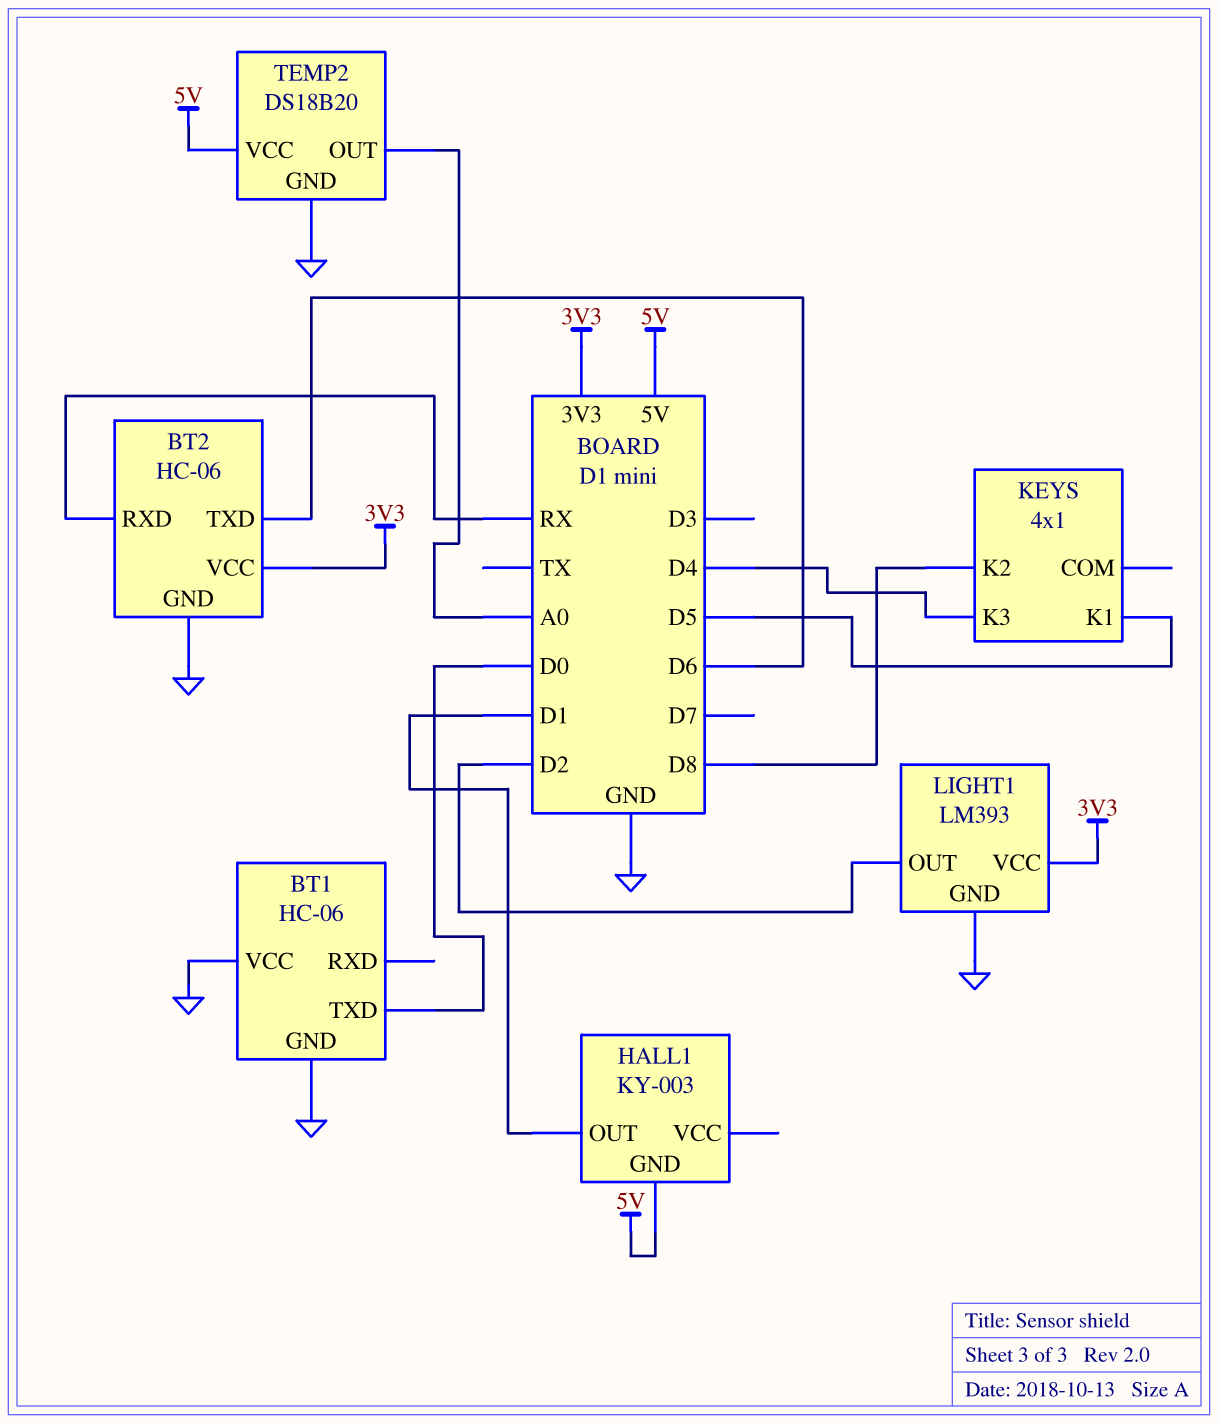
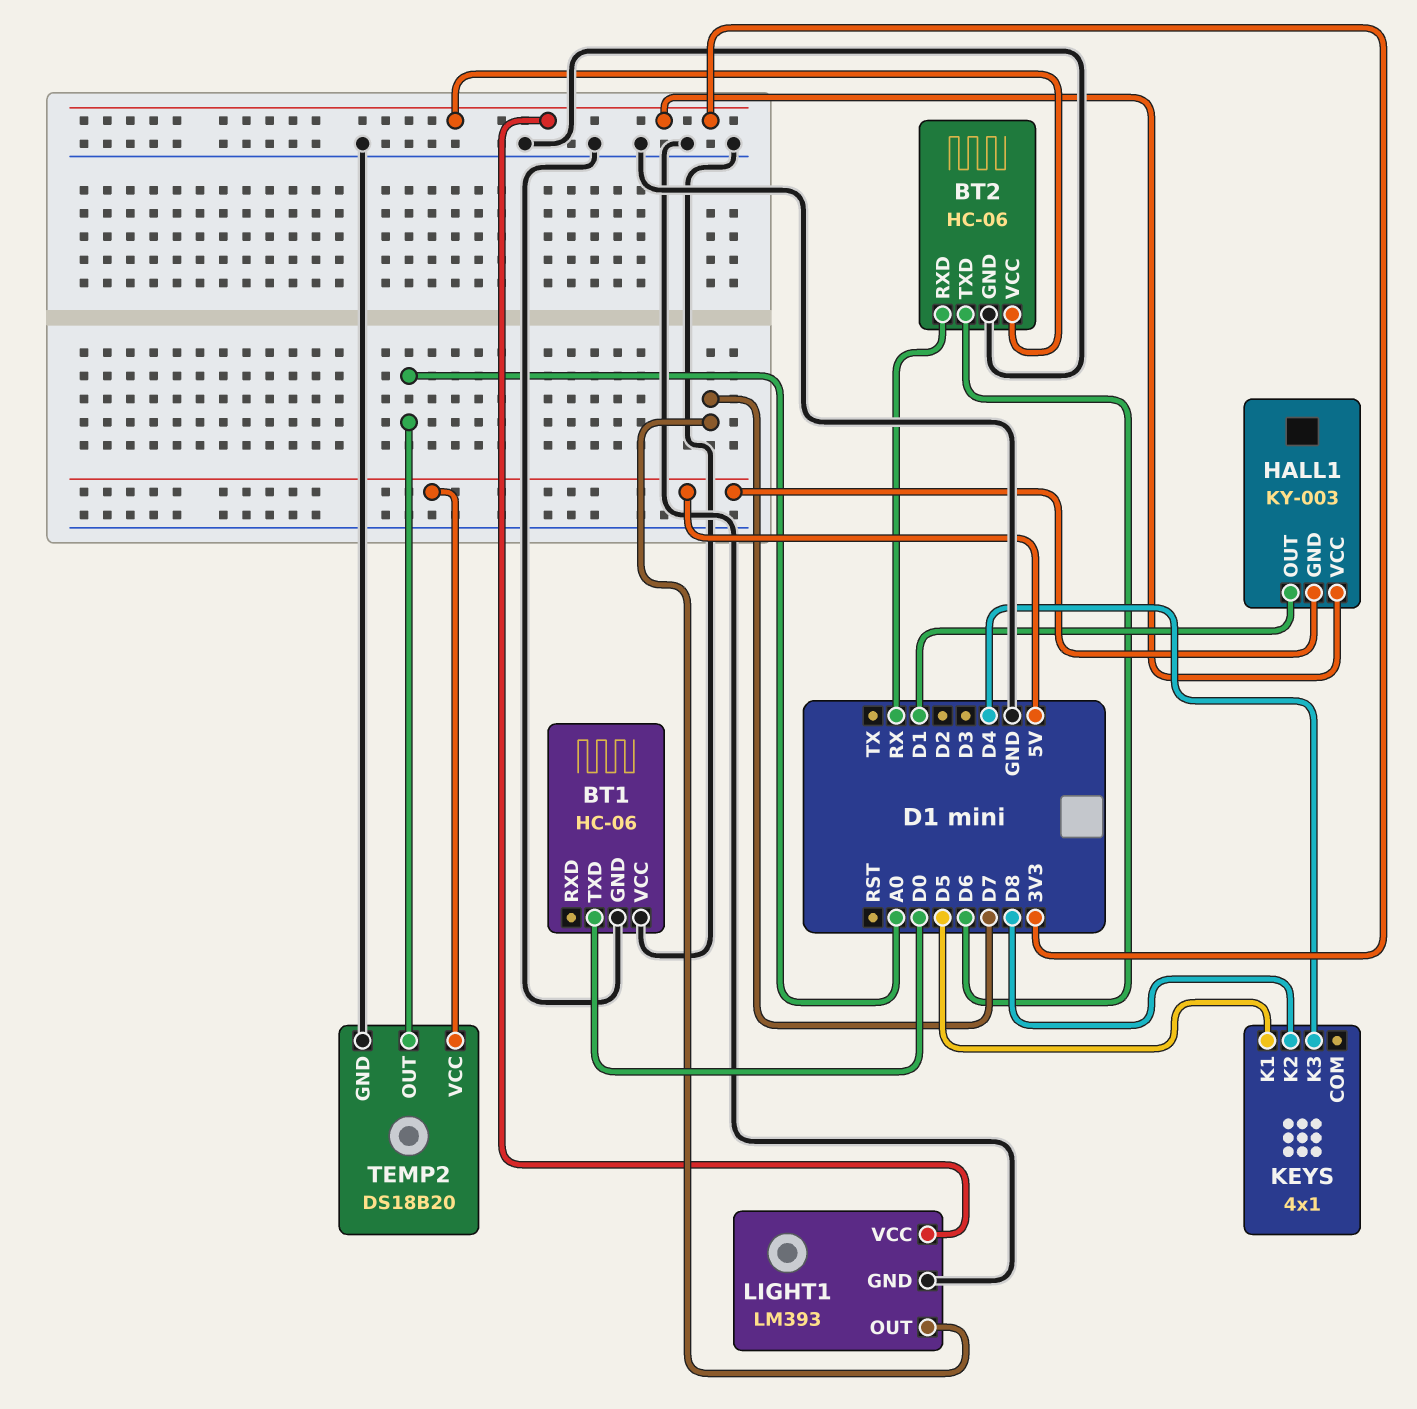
HALL1 pin VCC: none -> 3V3
LIGHT1 pin OUT: D2 -> D7

